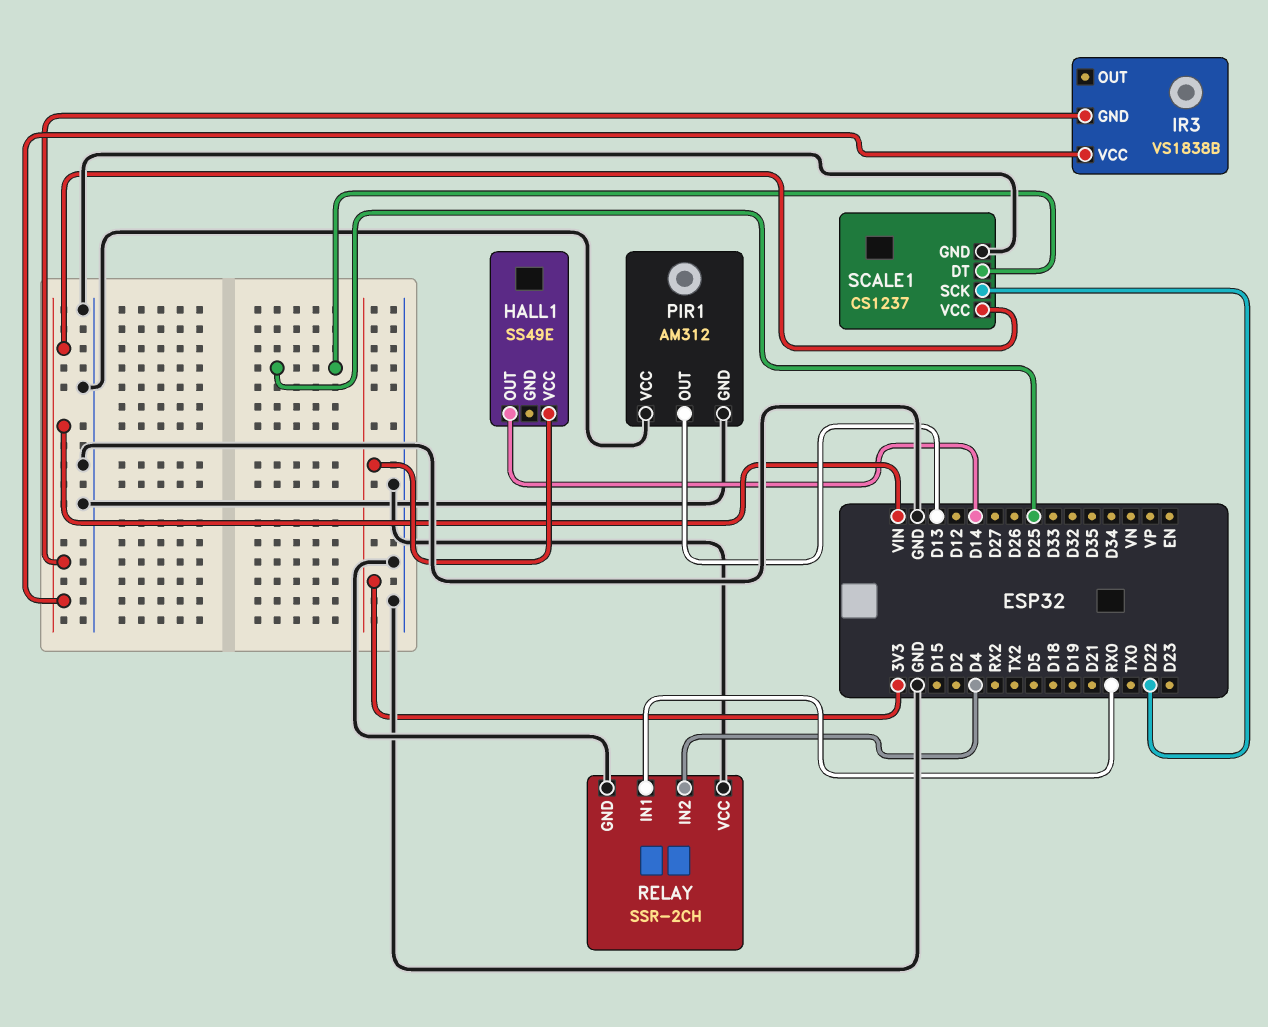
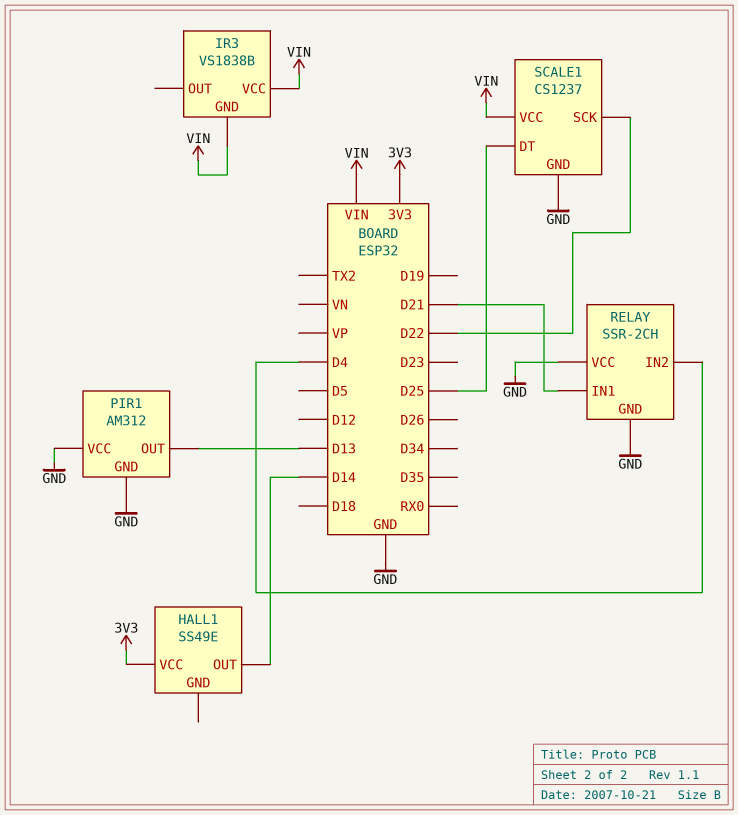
RELAY pin IN1: RX0 -> D21

